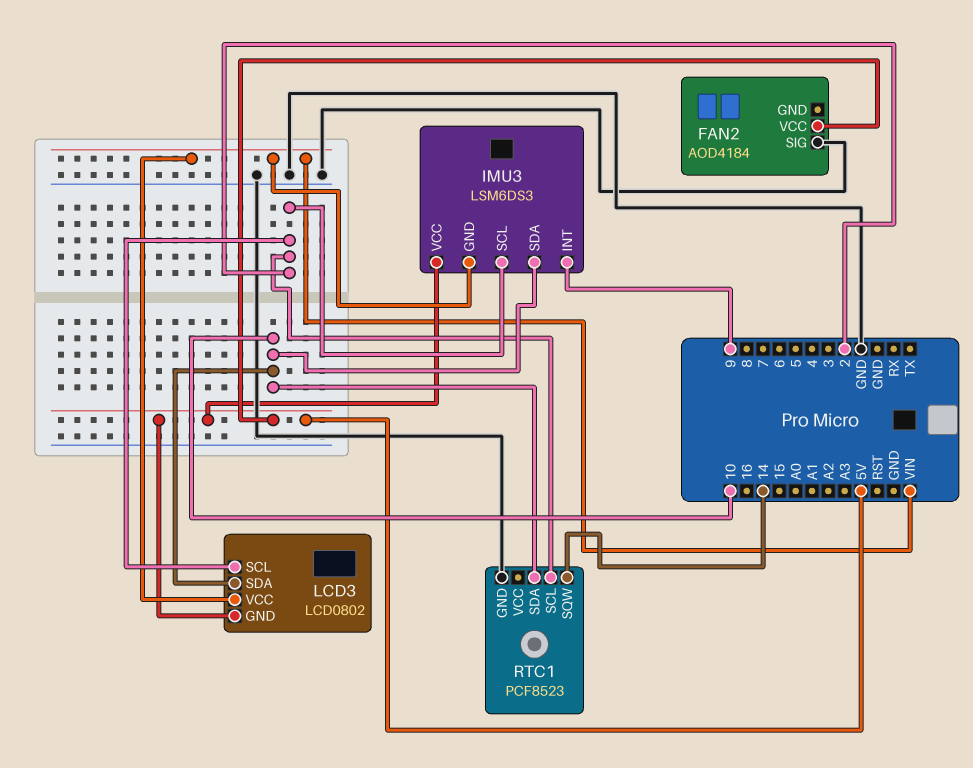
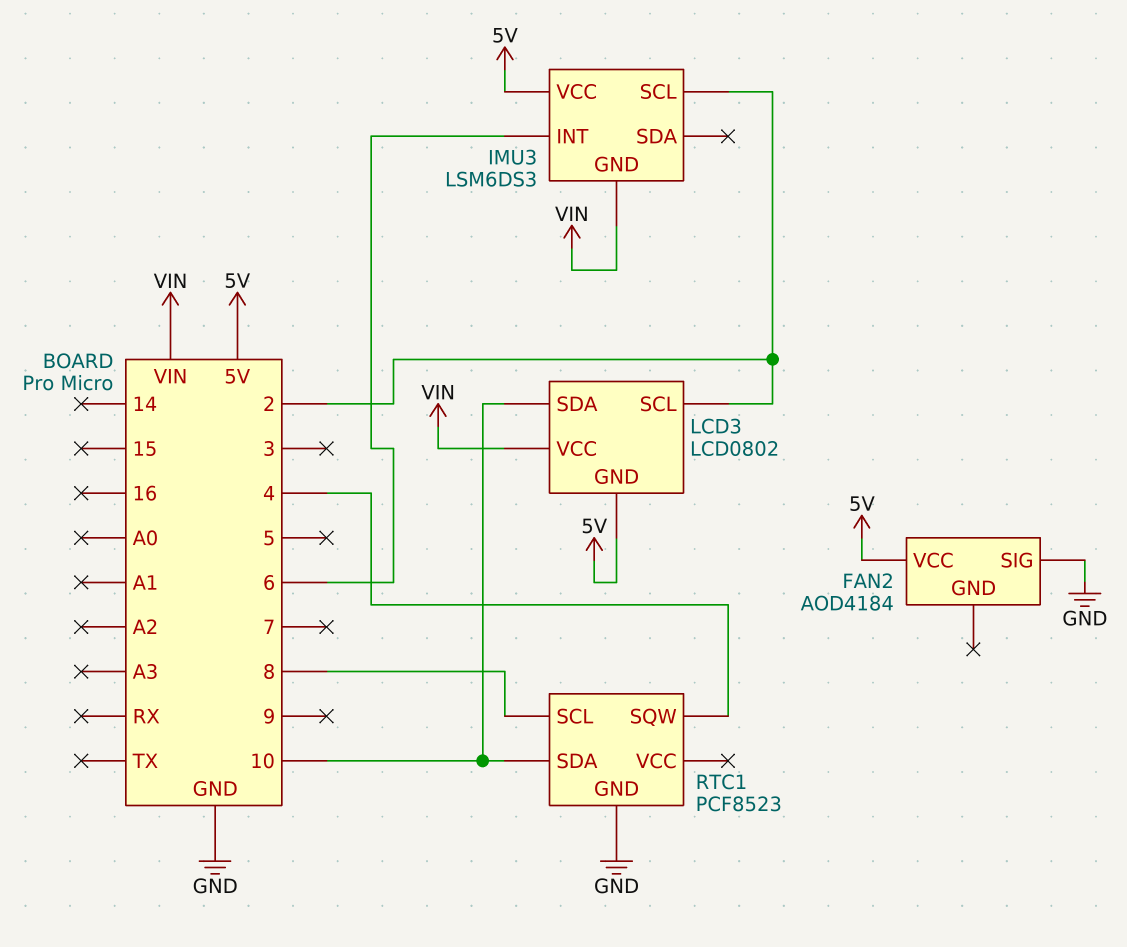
IMU3 pin INT: 9 -> 6
IMU3 pin SDA: 10 -> none
RTC1 pin SCL: 2 -> 8
RTC1 pin SQW: 14 -> 4

